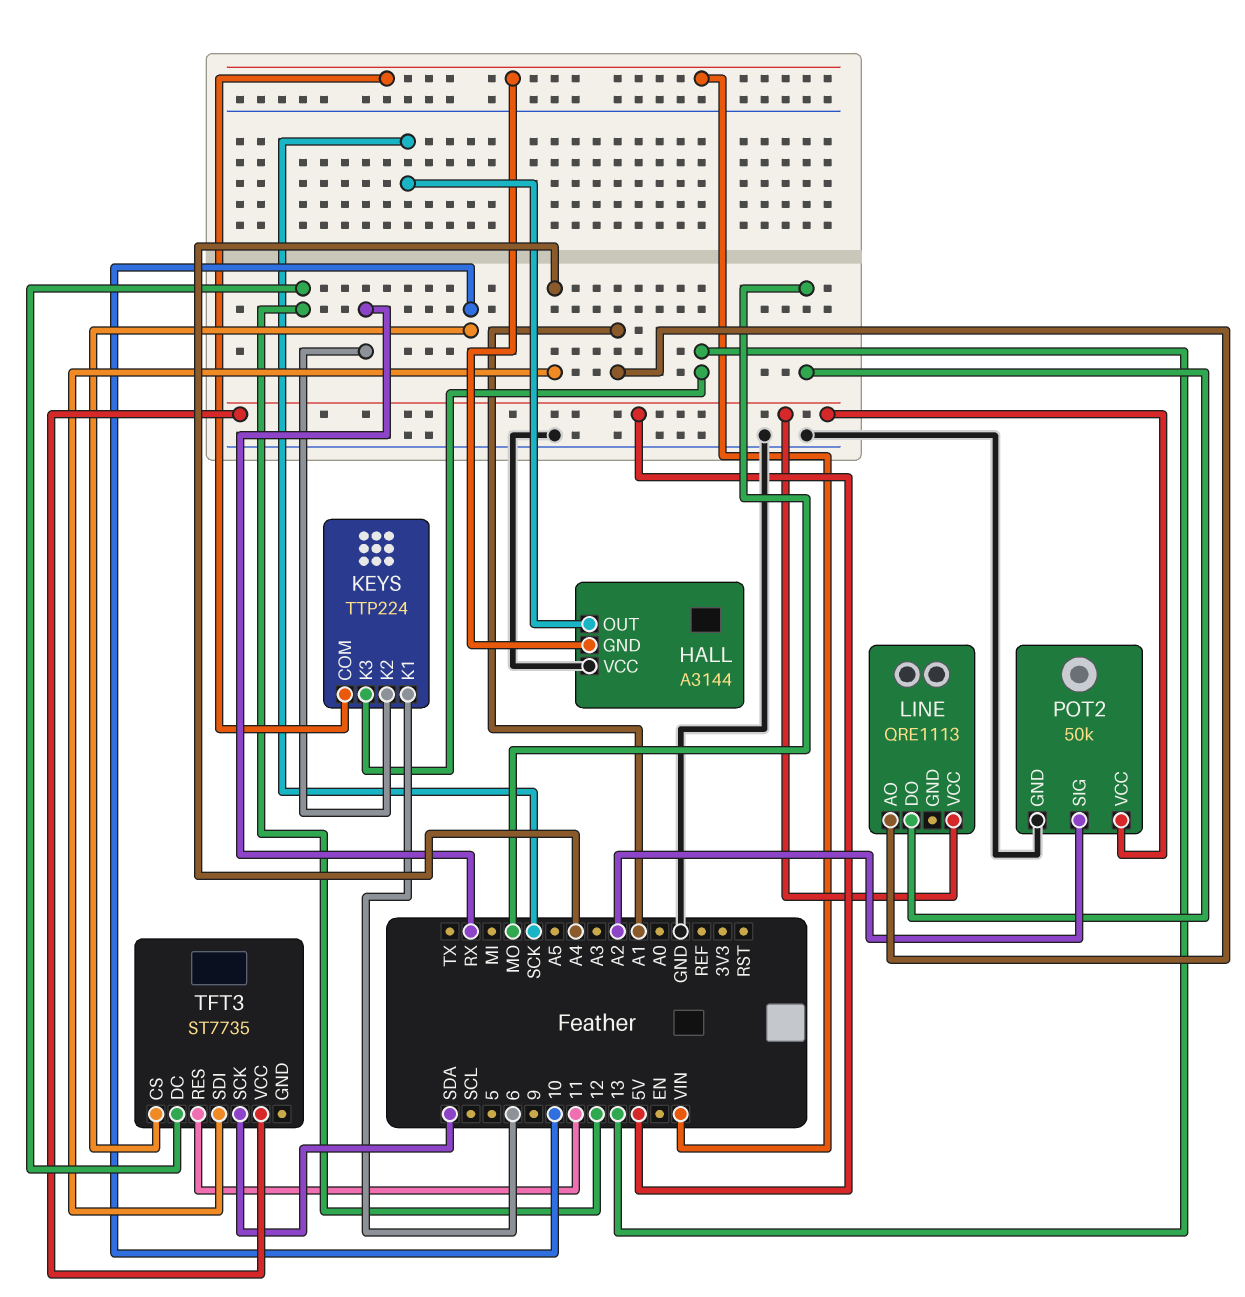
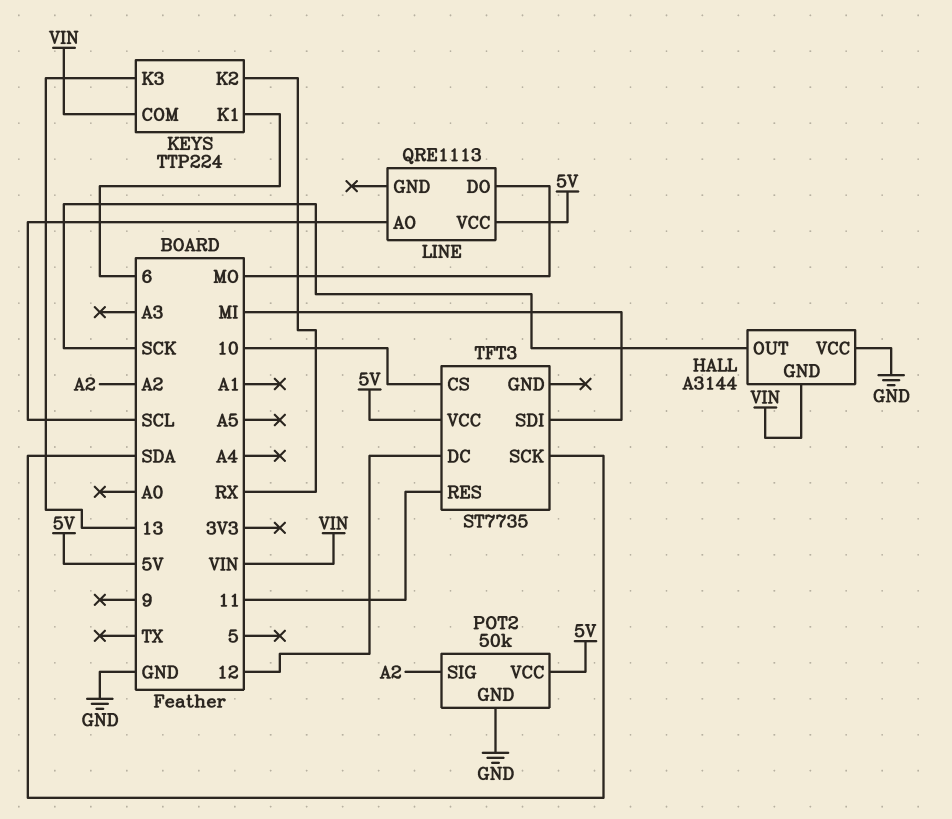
LINE pin AO: A1 -> SCL
TFT3 pin SDI: A4 -> MI

